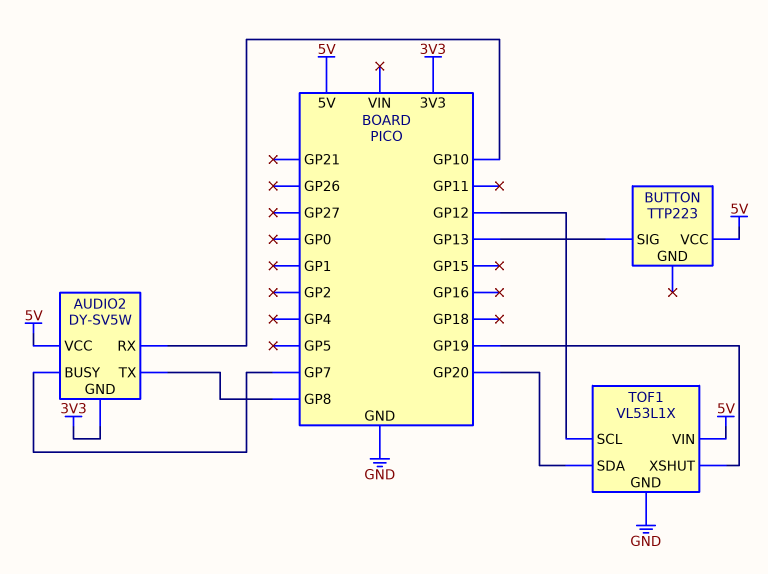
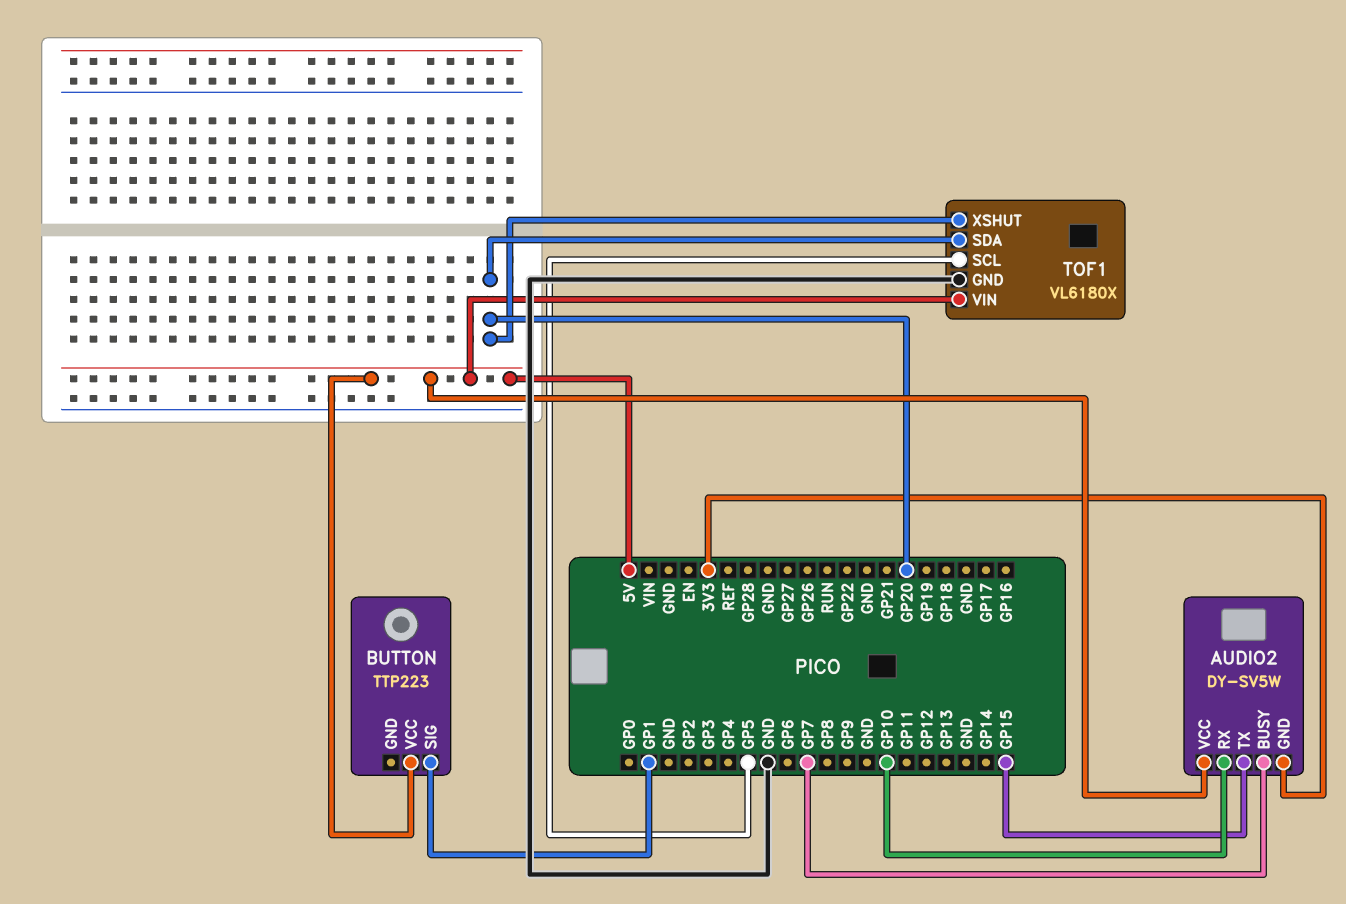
AUDIO2 pin TX: GP8 -> GP15
BUTTON pin SIG: GP13 -> GP1
TOF1: VL53L1X -> VL6180X
TOF1 pin SCL: GP12 -> GP5
TOF1 pin XSHUT: GP19 -> GP20

